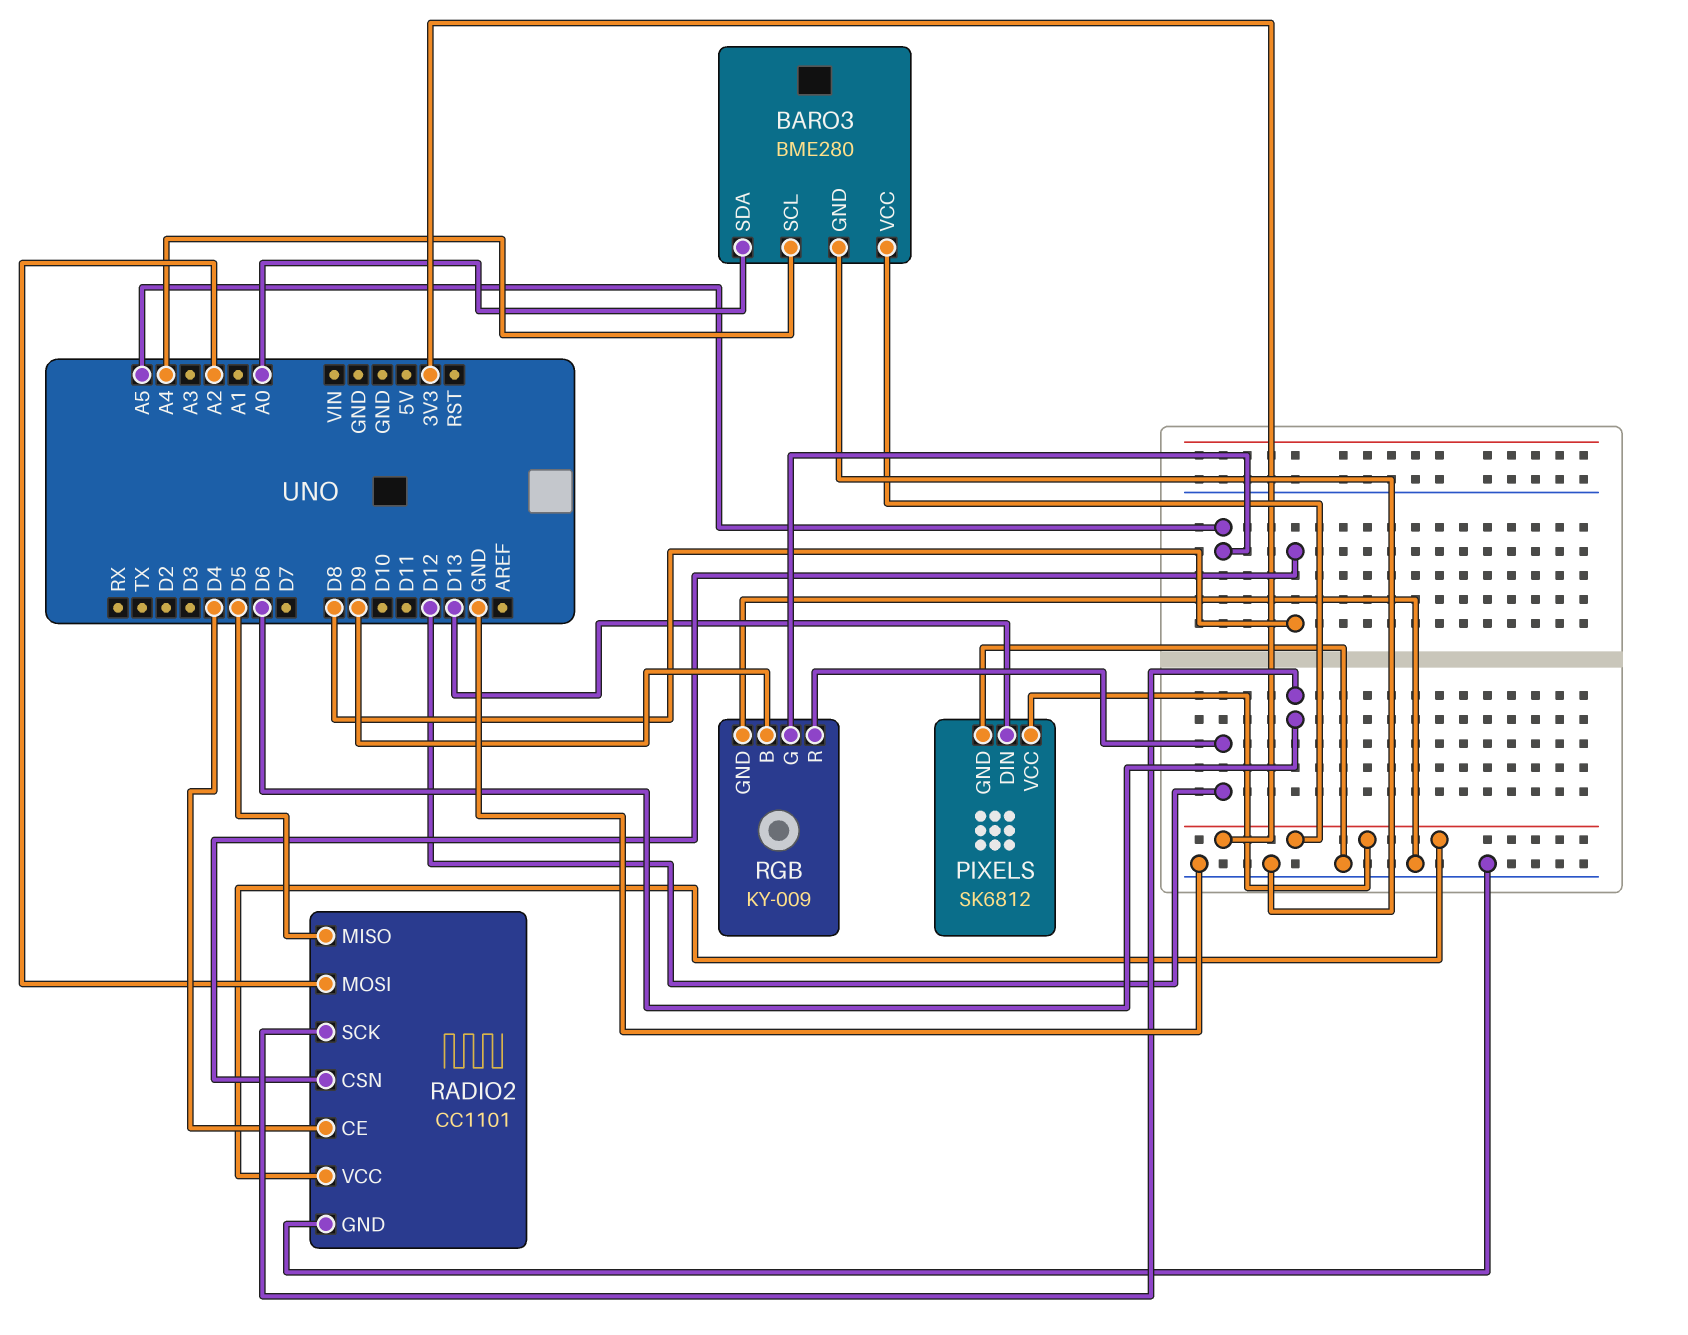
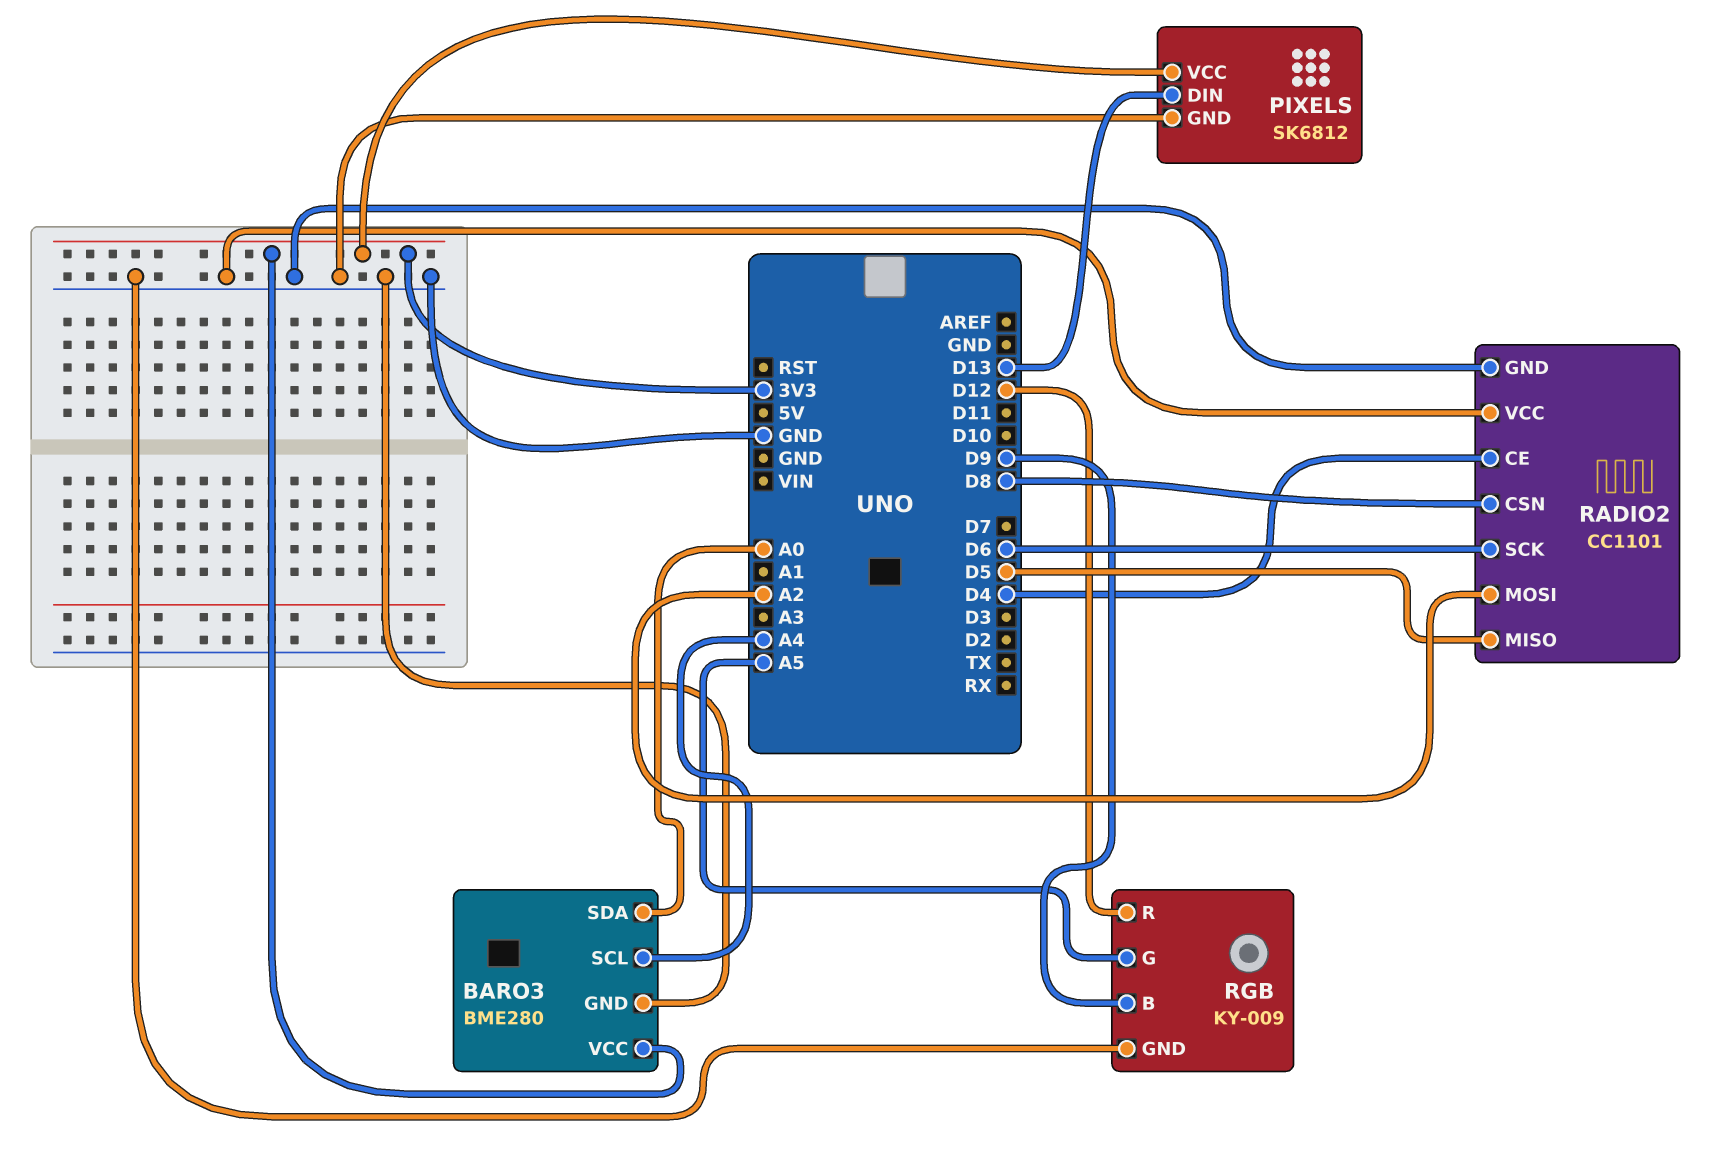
RADIO2 pin VCC: 3V3 -> GND

